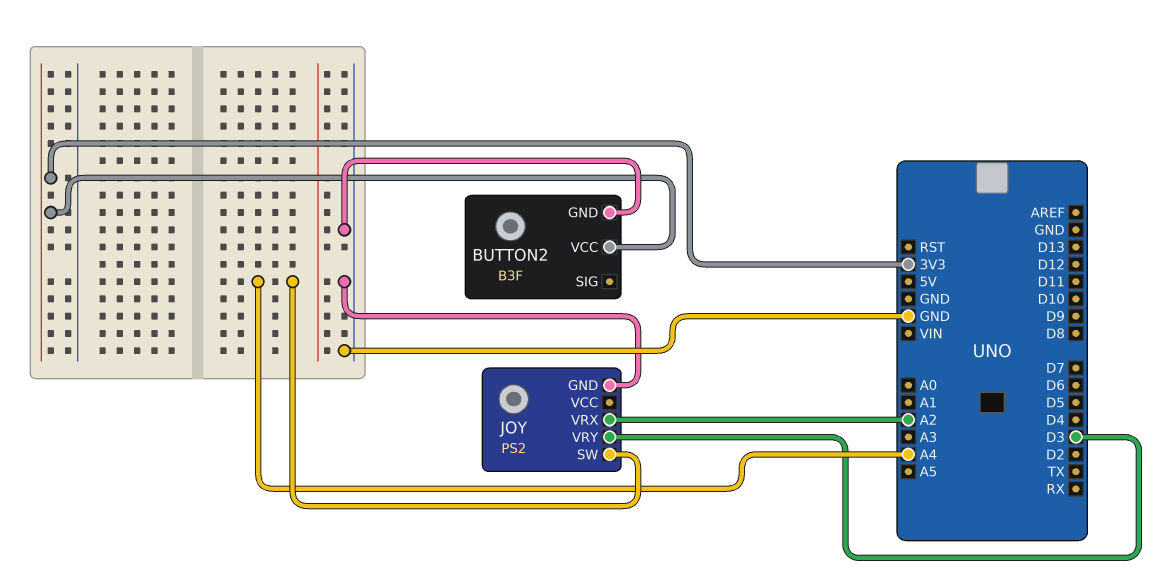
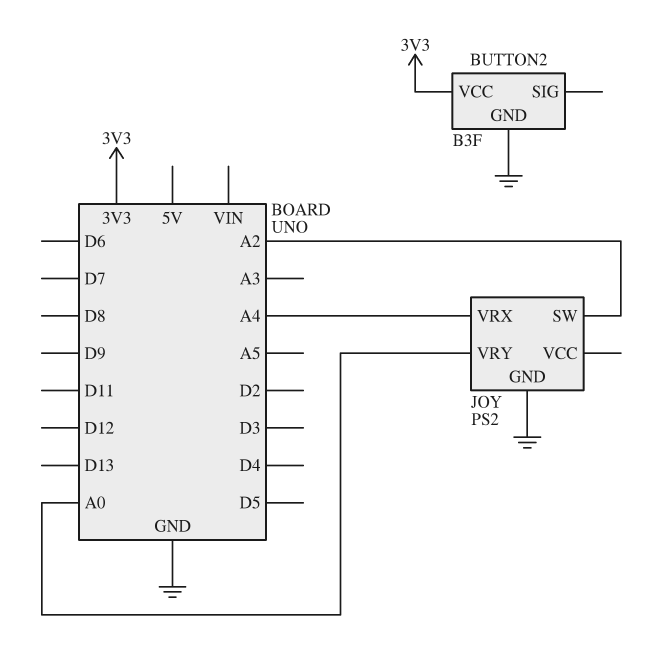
JOY pin SW: A4 -> A2
JOY pin VRX: A2 -> A4
JOY pin VRY: D3 -> A0

